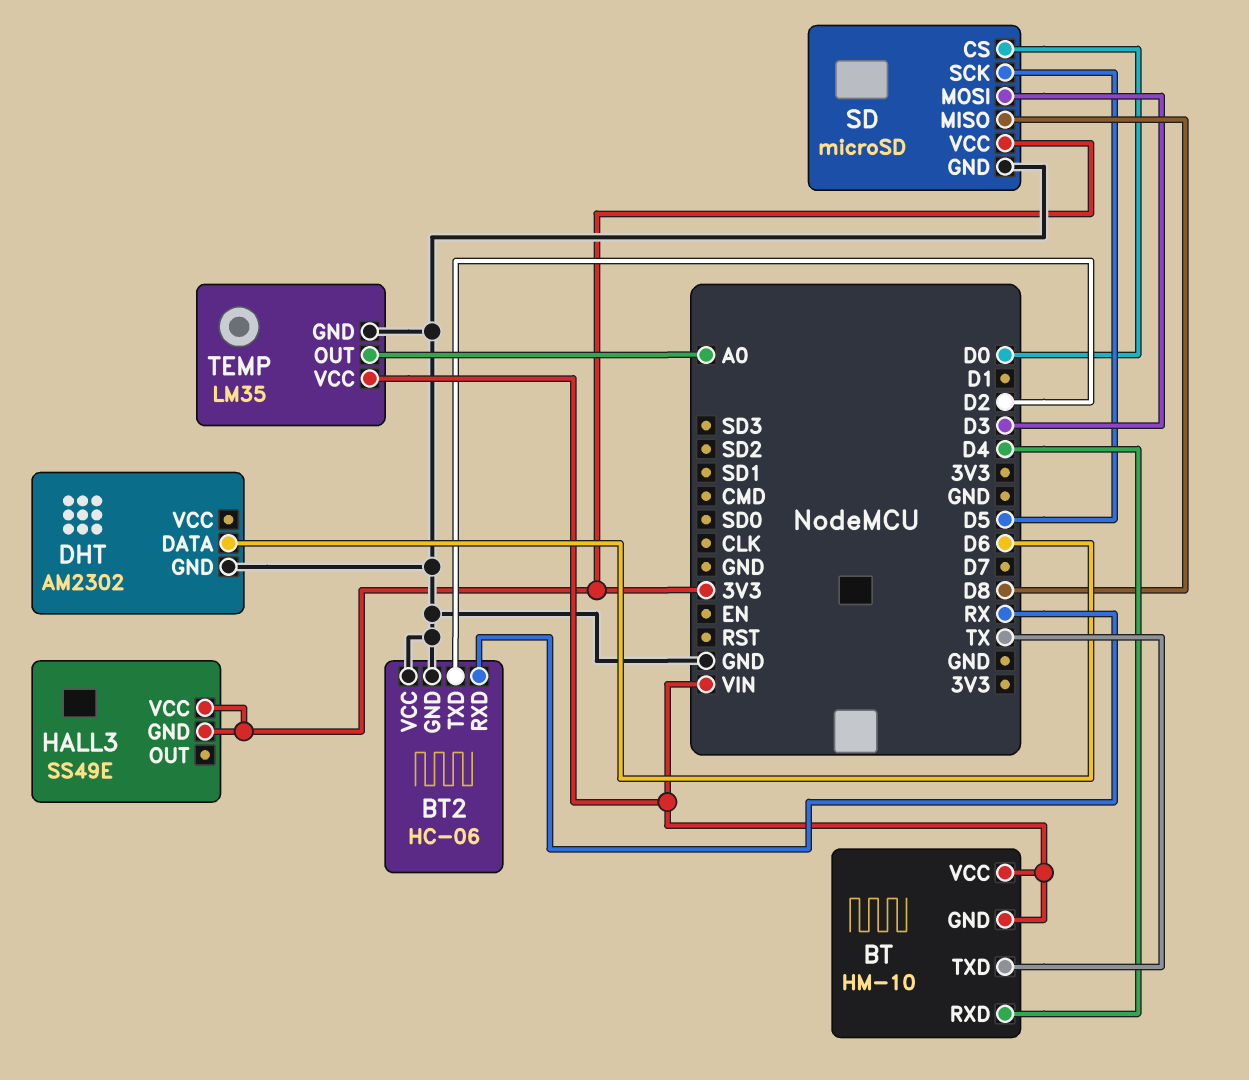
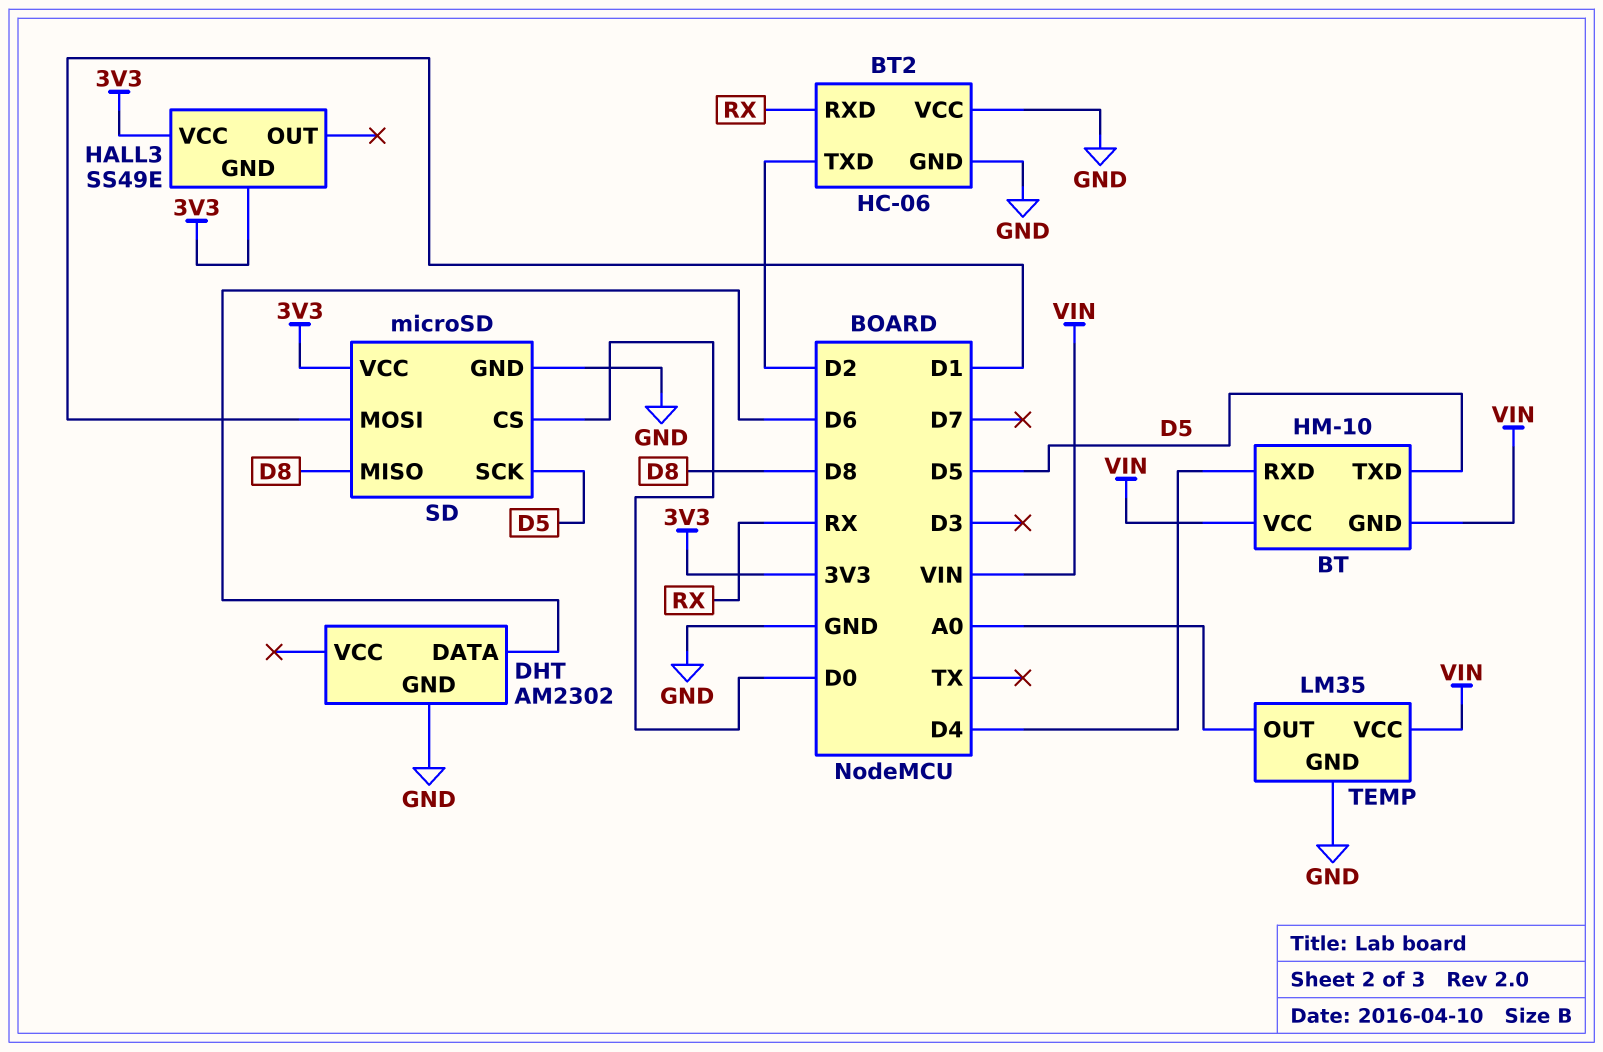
BT pin TXD: TX -> D5
SD pin MOSI: D3 -> D1

